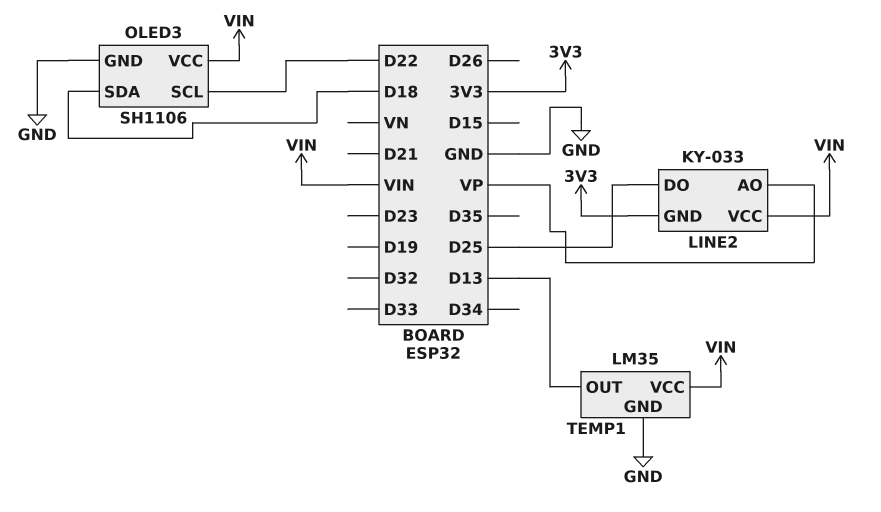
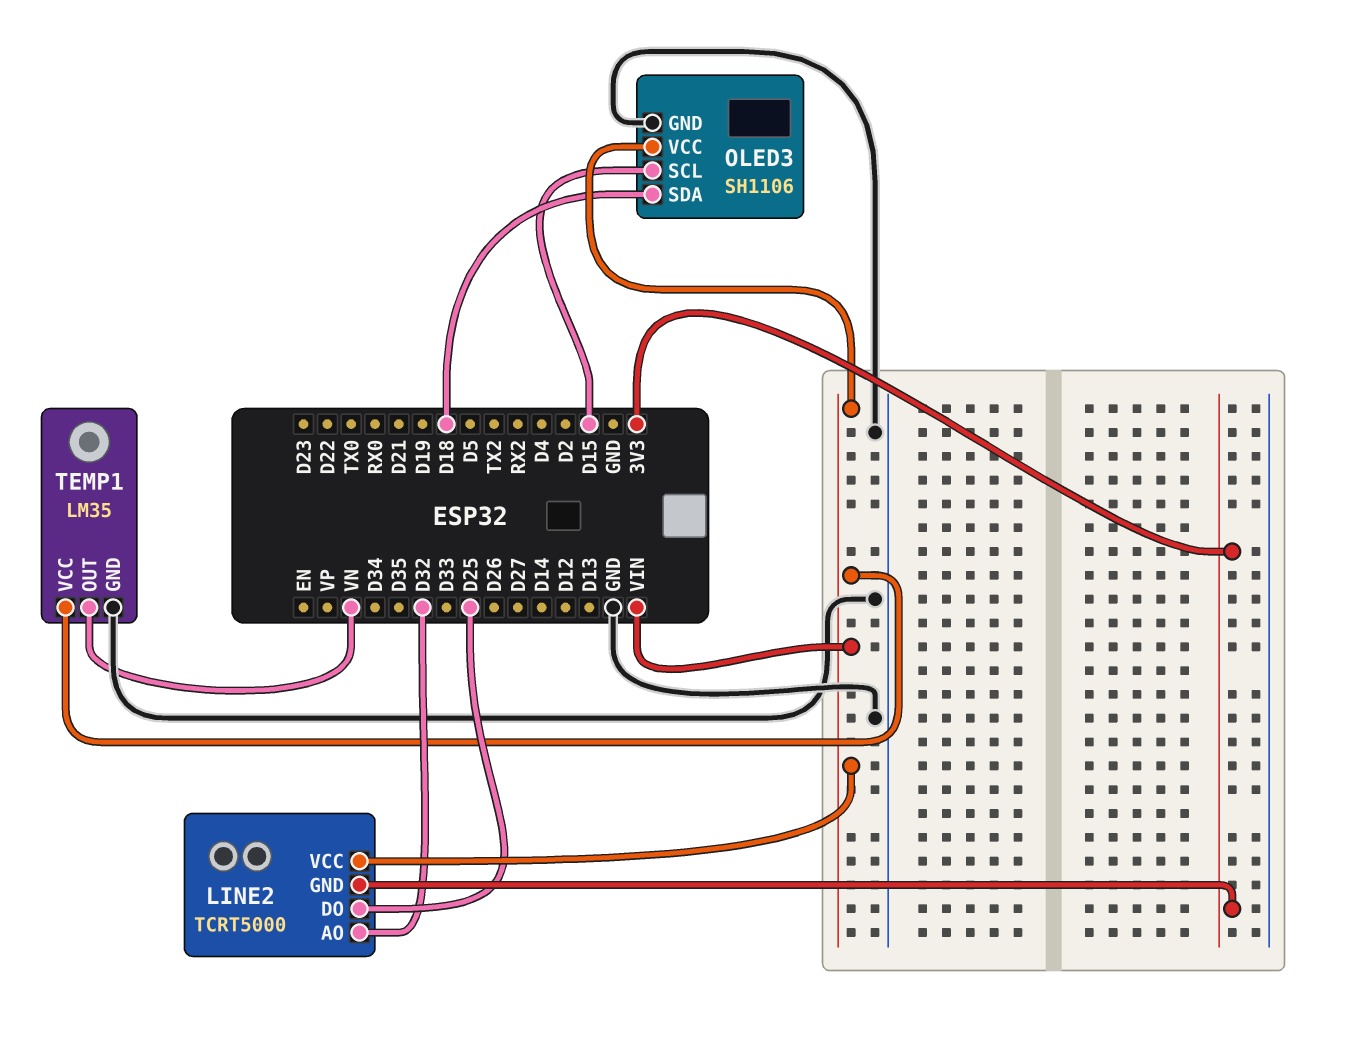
LINE2: KY-033 -> TCRT5000
LINE2 pin AO: VP -> D32
OLED3 pin SCL: D22 -> D15
TEMP1 pin OUT: D13 -> VN

